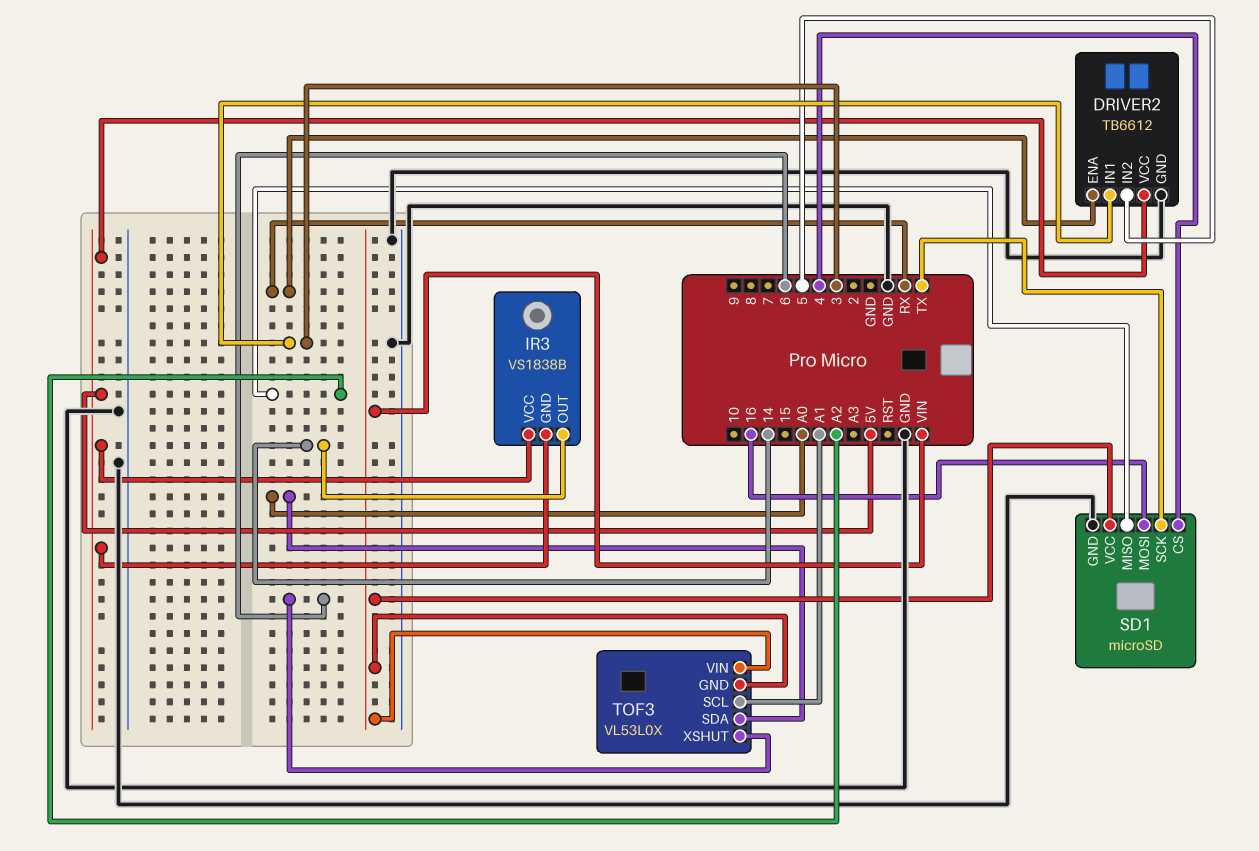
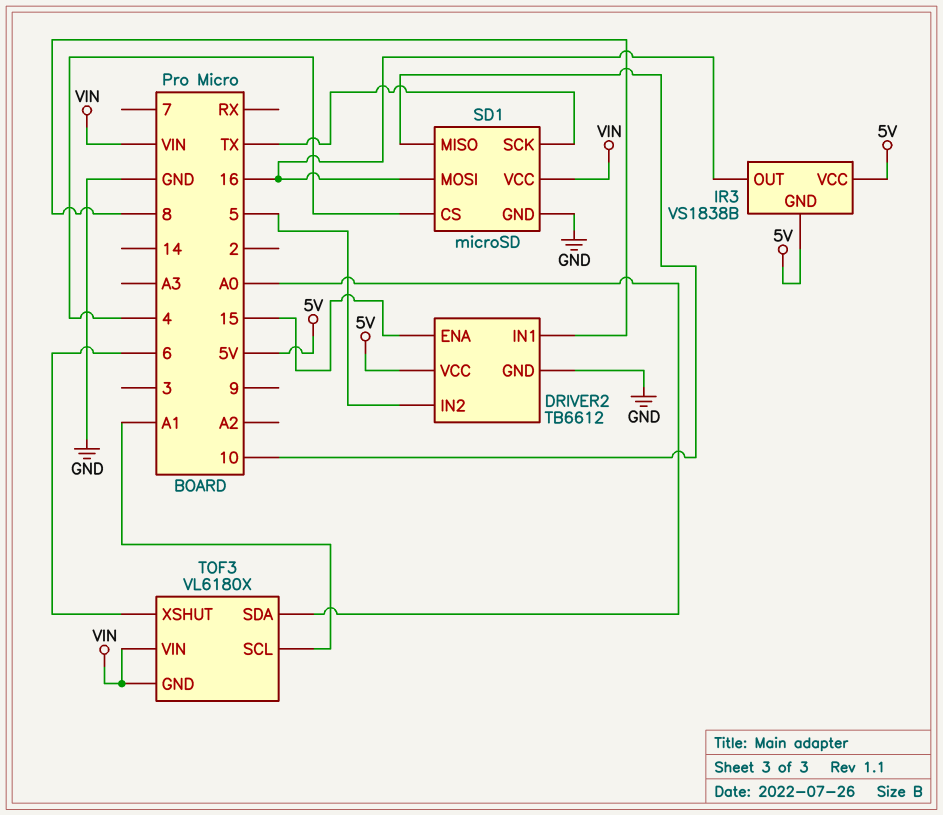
DRIVER2 pin ENA: RX -> 15
DRIVER2 pin IN1: 3 -> 8
IR3 pin OUT: 14 -> 16
SD1 pin MISO: A2 -> 10
TOF3: VL53L0X -> VL6180X

